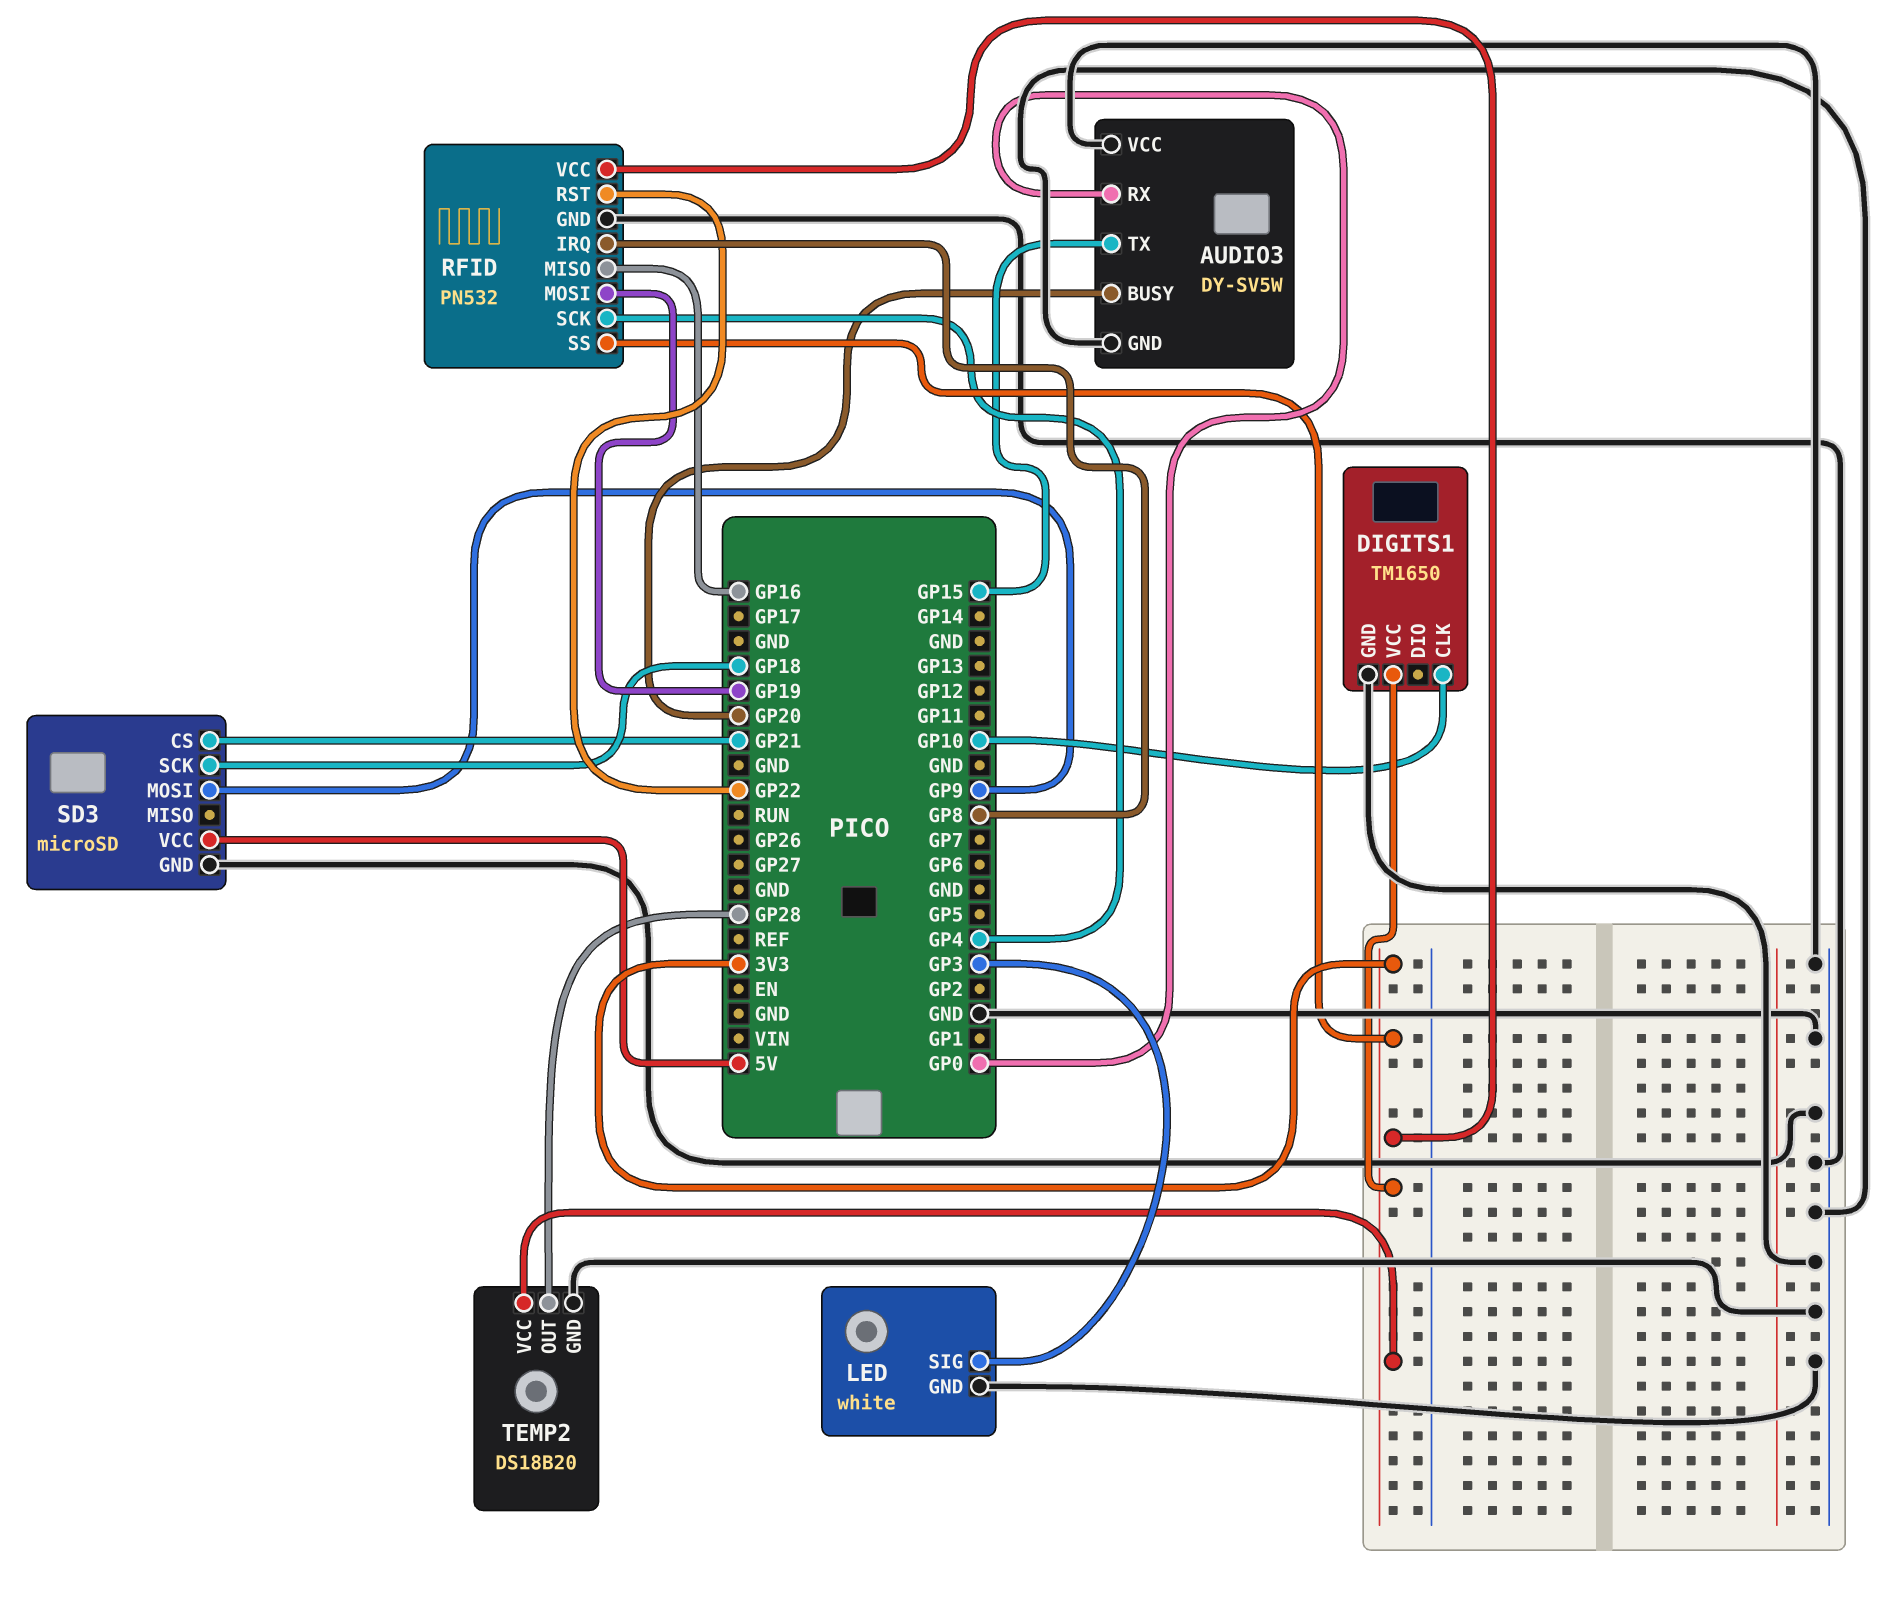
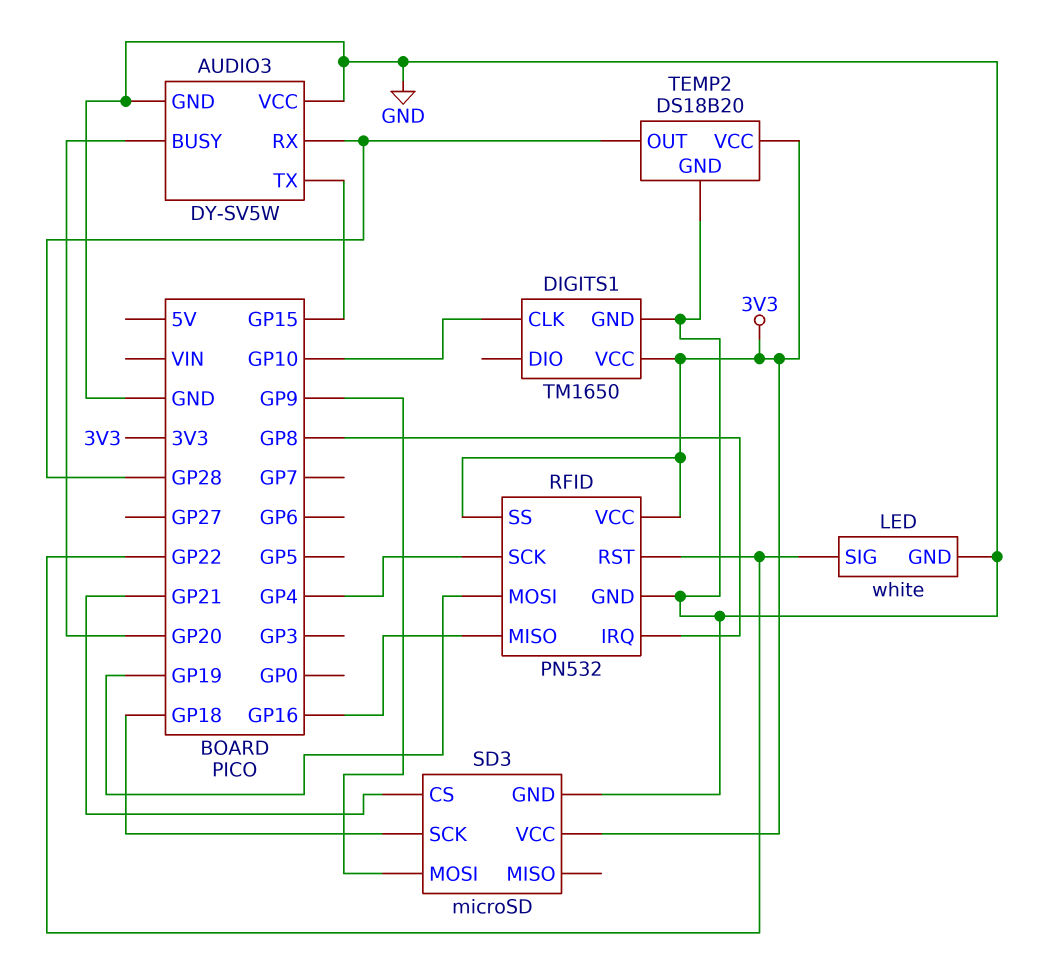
AUDIO3 pin RX: GP0 -> GP28
LED pin SIG: GP3 -> GP22
SD3 pin VCC: 5V -> 3V3

